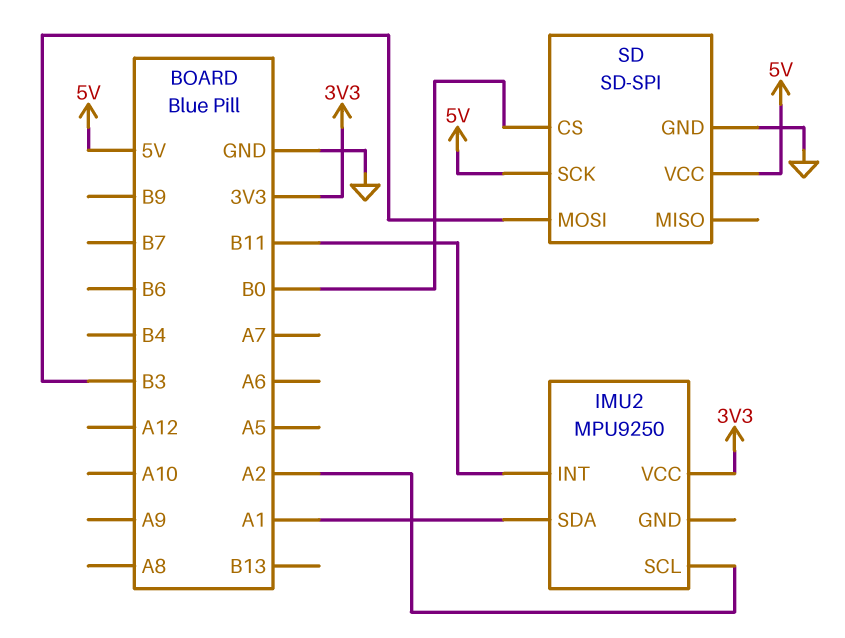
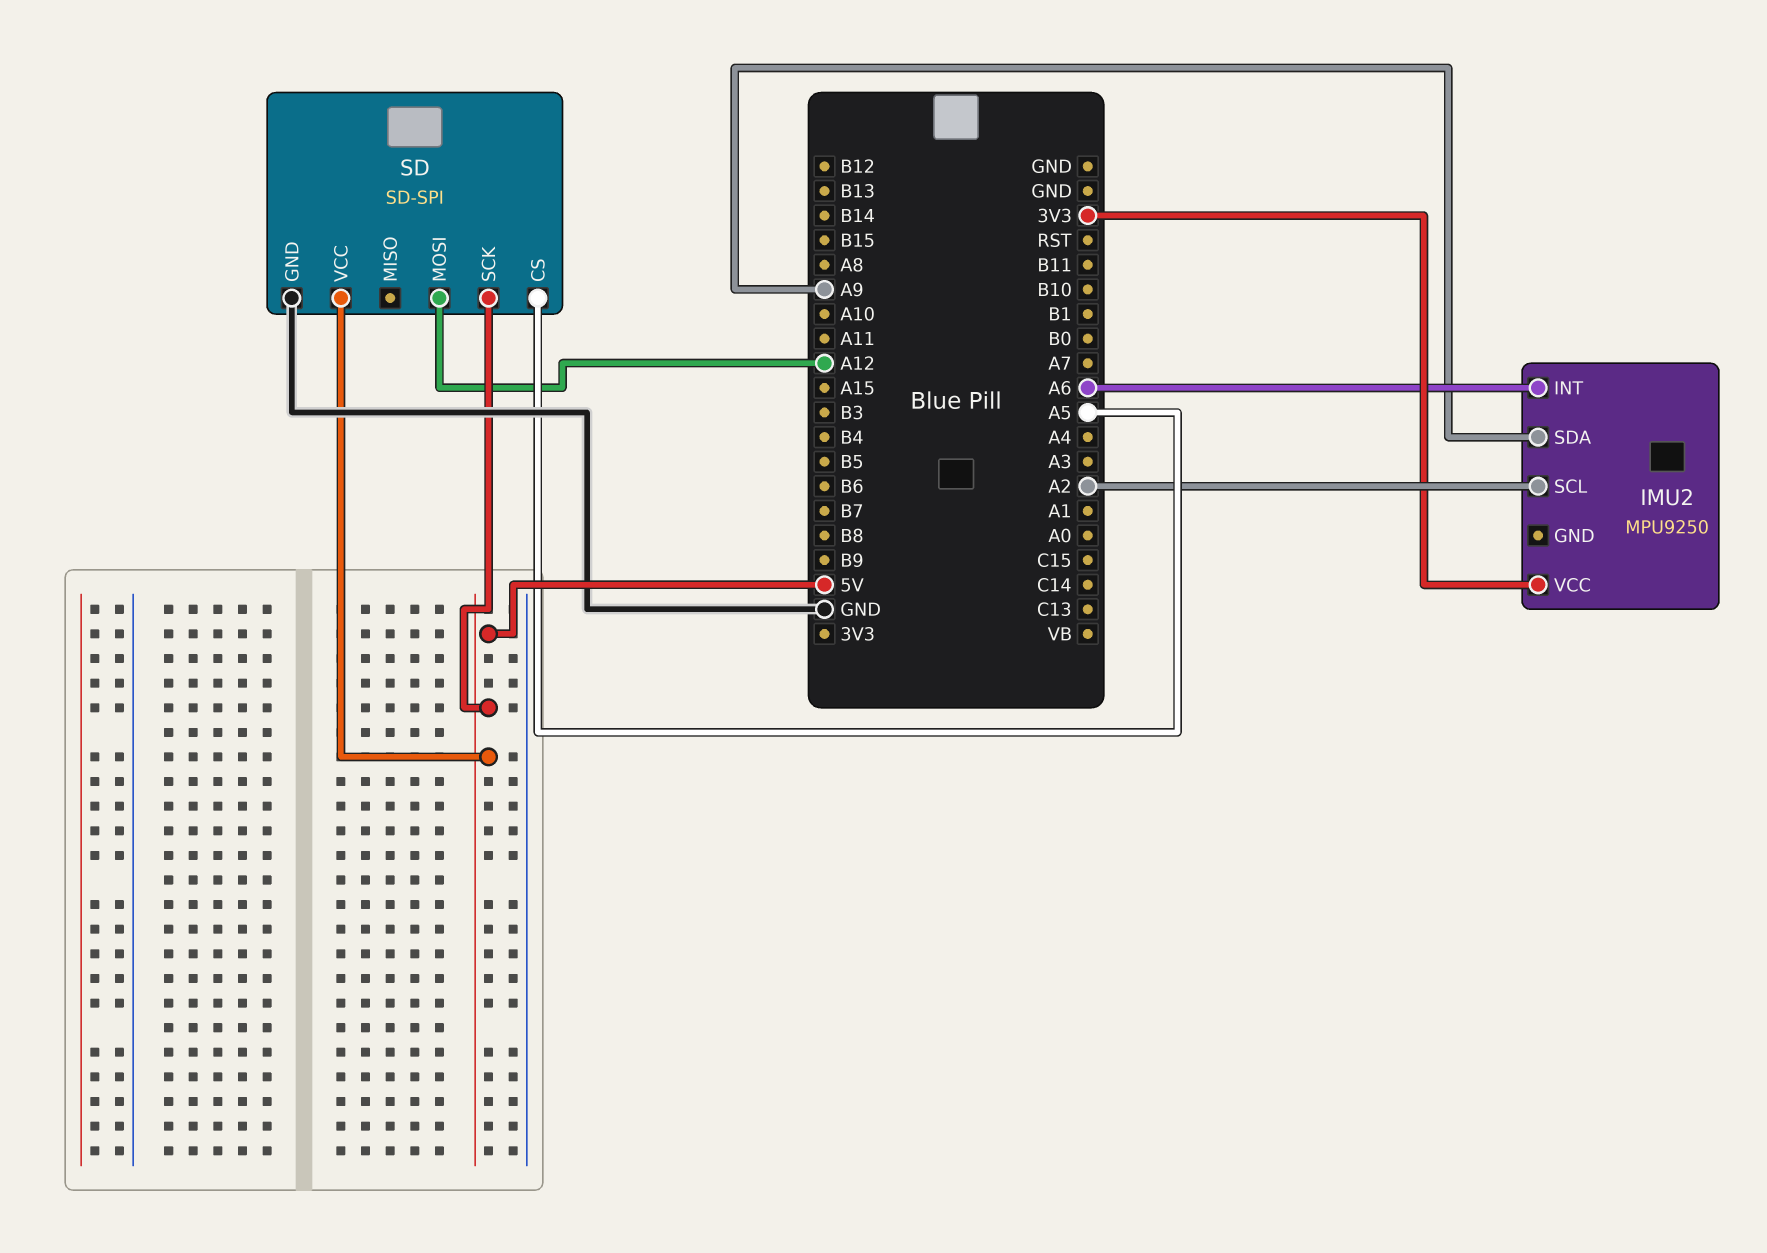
IMU2 pin INT: B11 -> A6
IMU2 pin SDA: A1 -> A9
SD pin CS: B0 -> A5
SD pin MOSI: B3 -> A12

